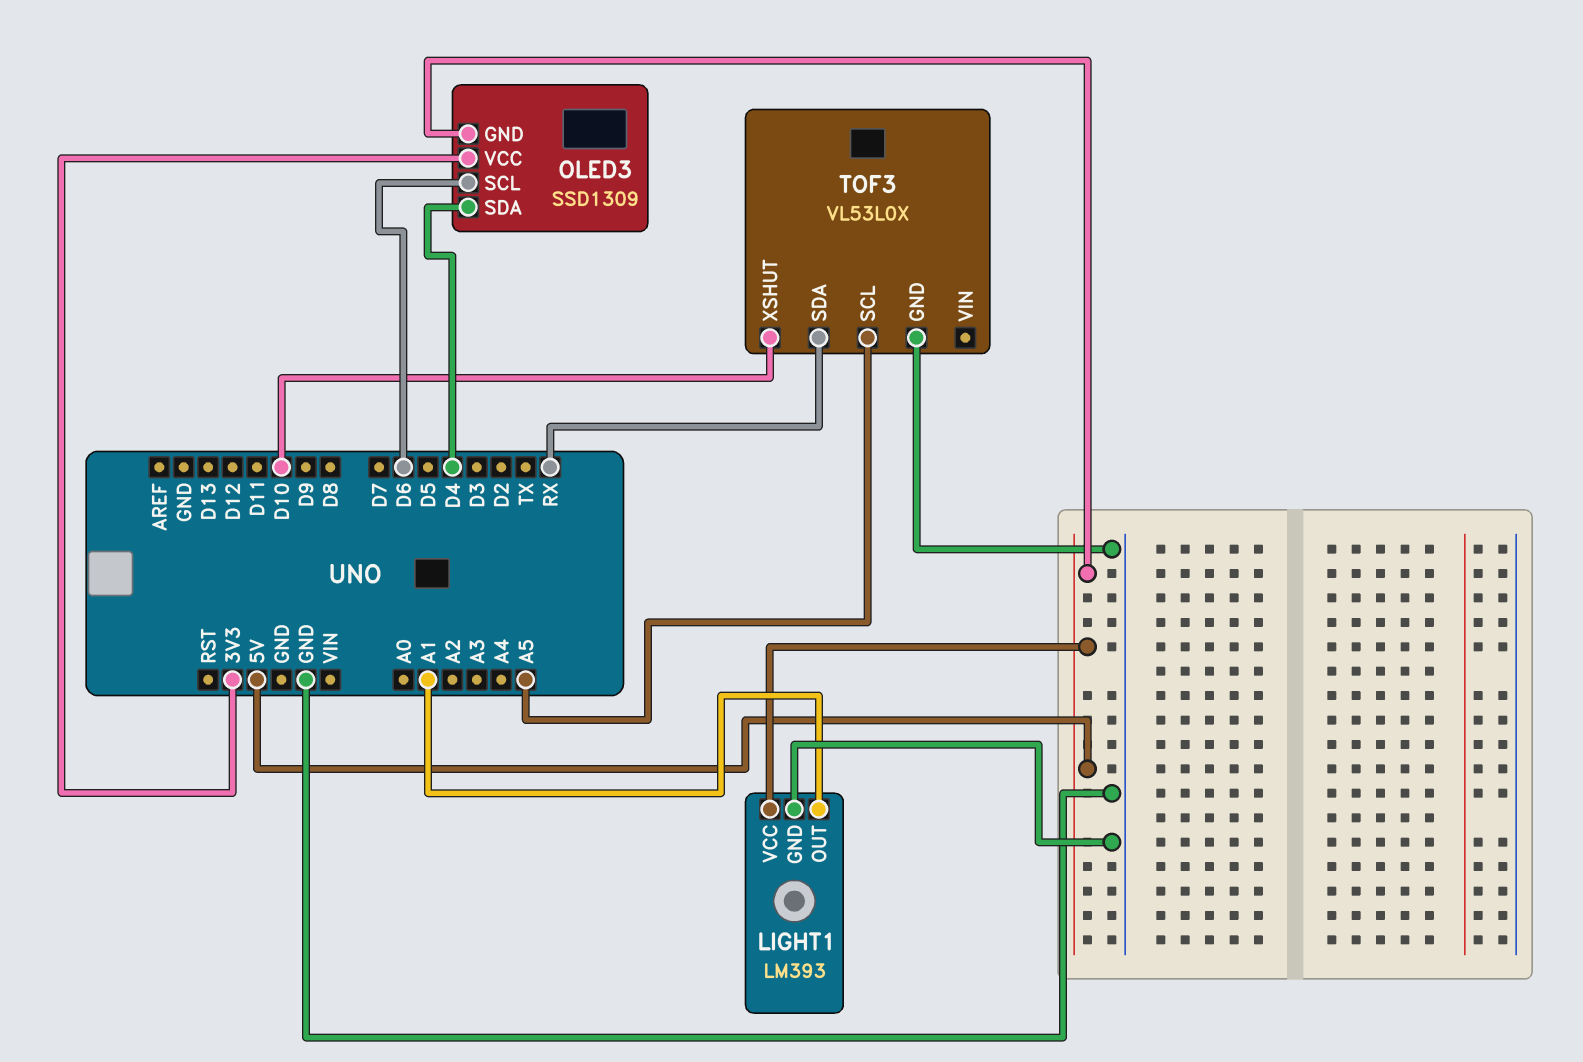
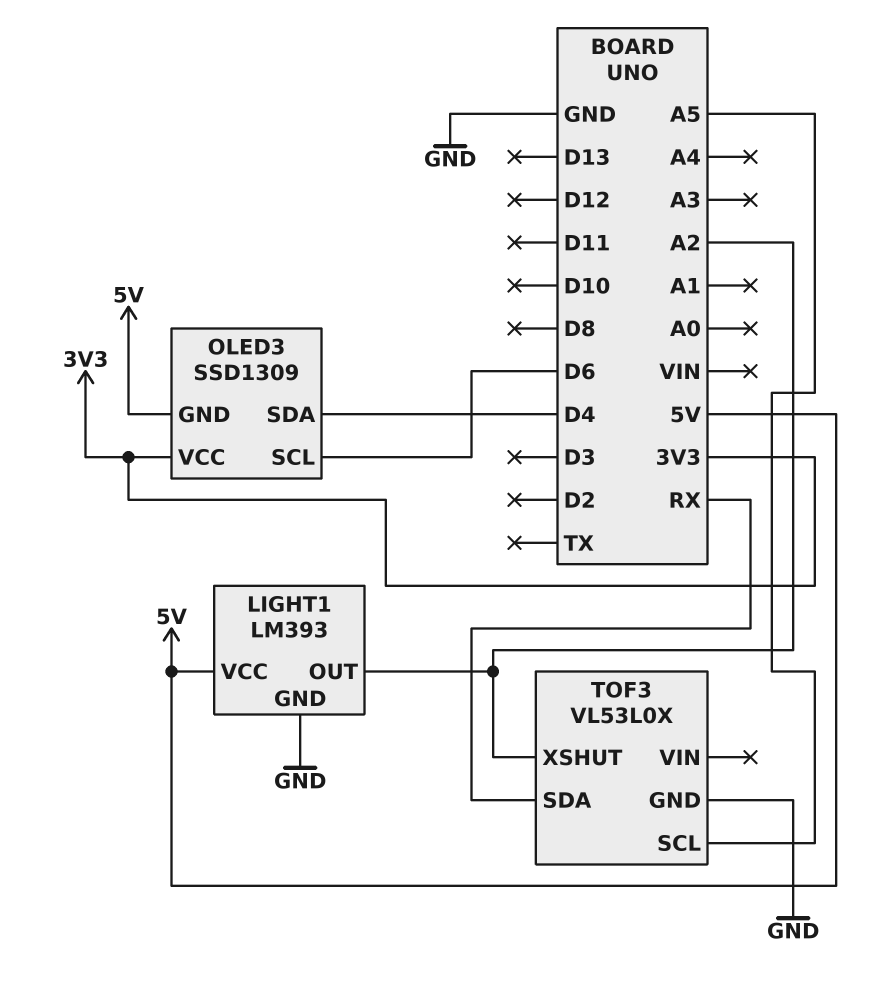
LIGHT1 pin OUT: A1 -> A2
TOF3 pin XSHUT: D10 -> A2

